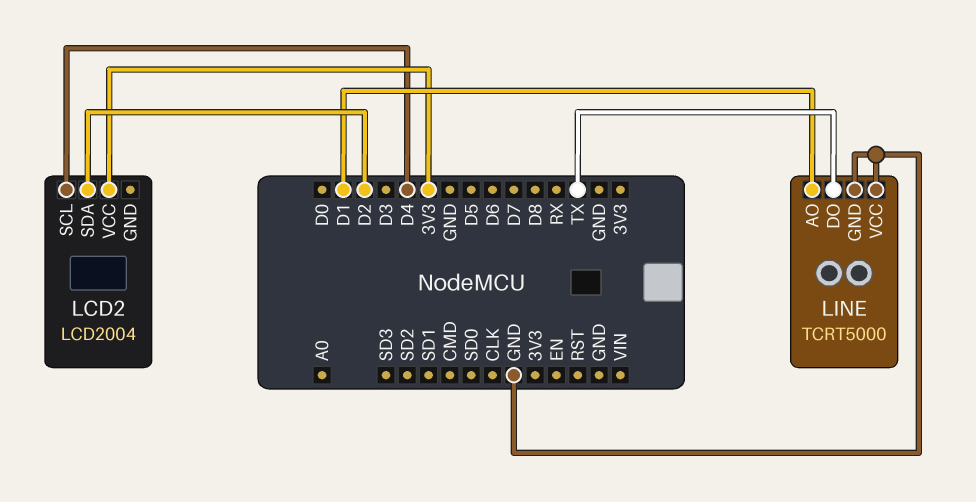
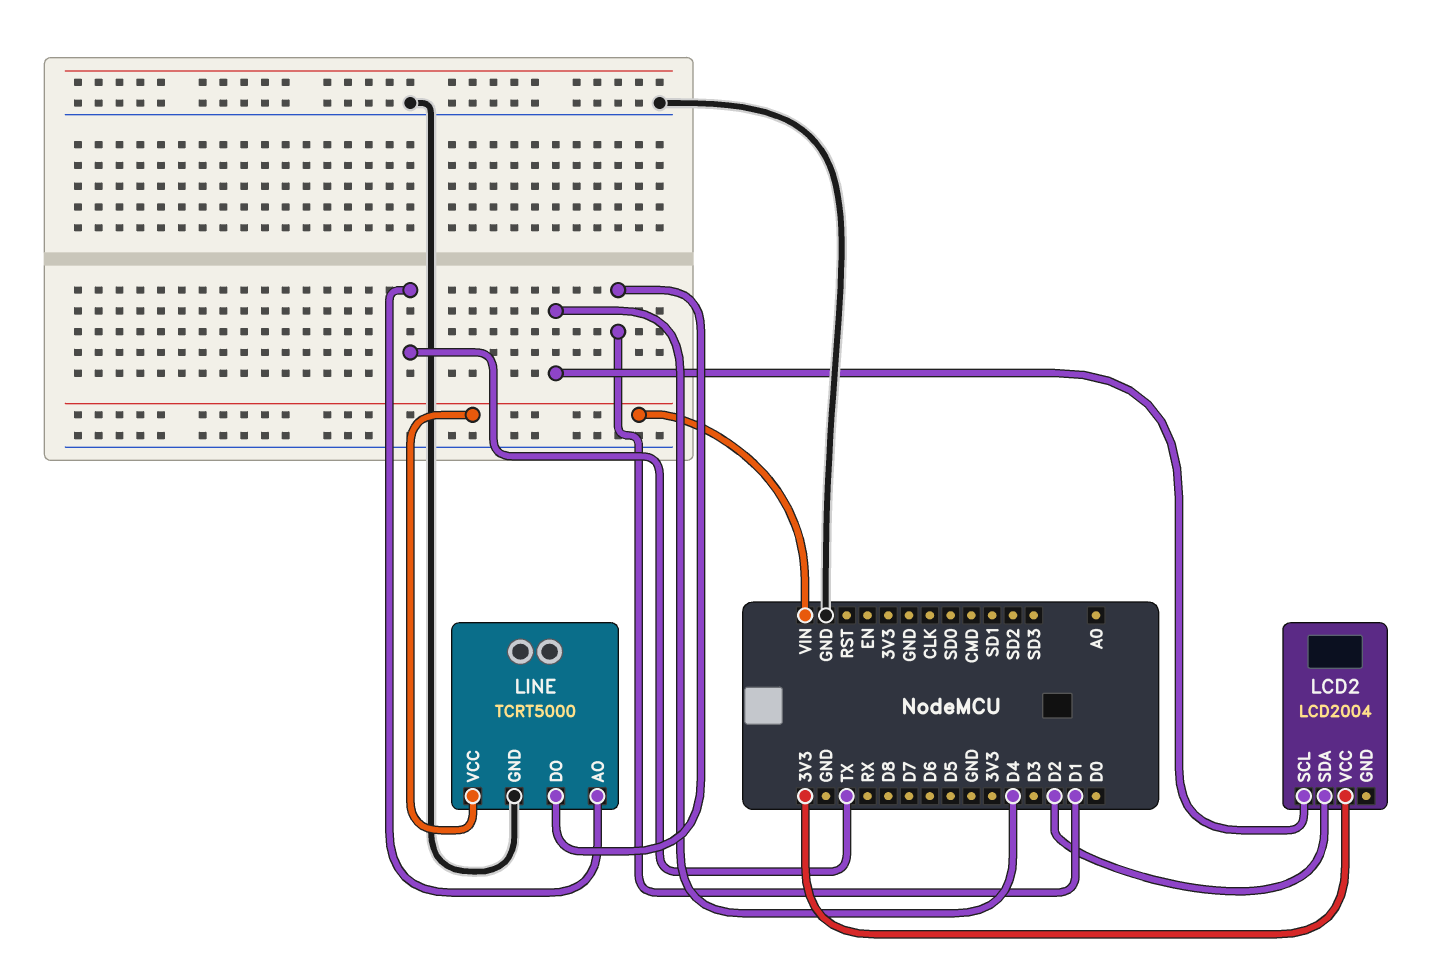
LINE pin AO: D1 -> TX
LINE pin DO: TX -> D1
LINE pin VCC: GND -> VIN

